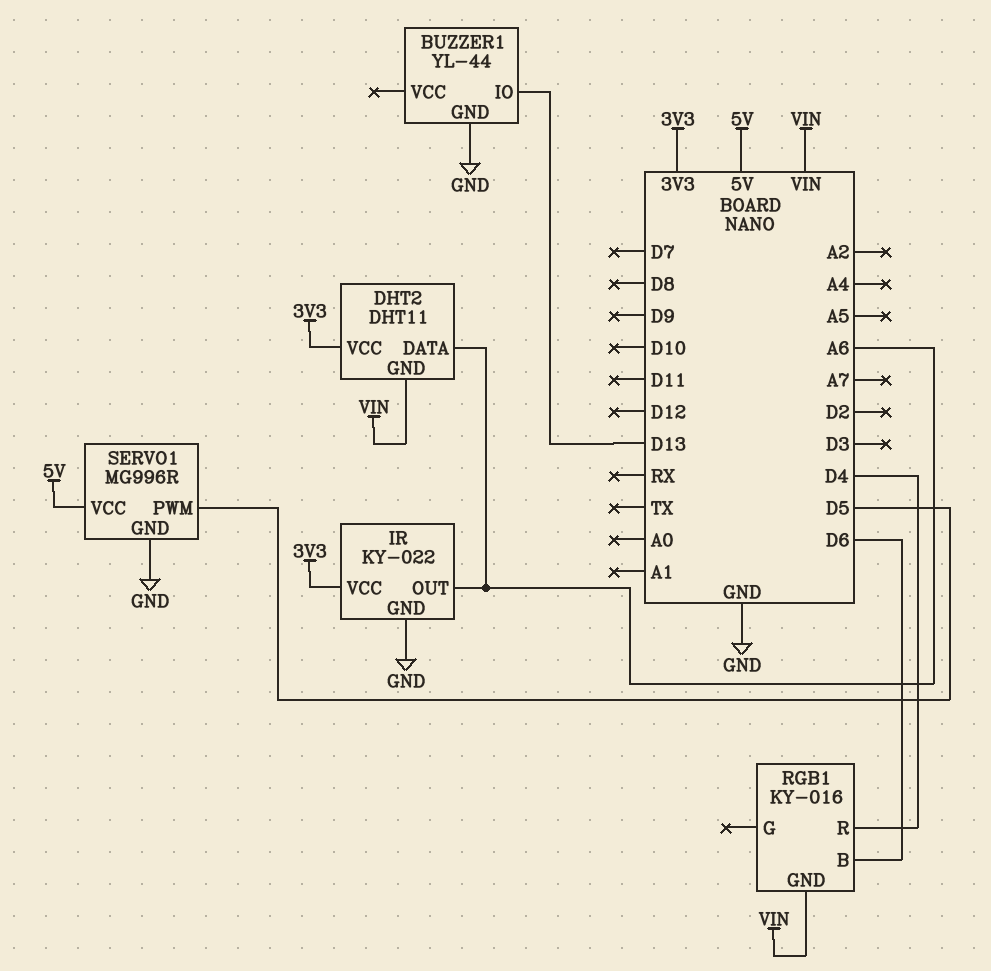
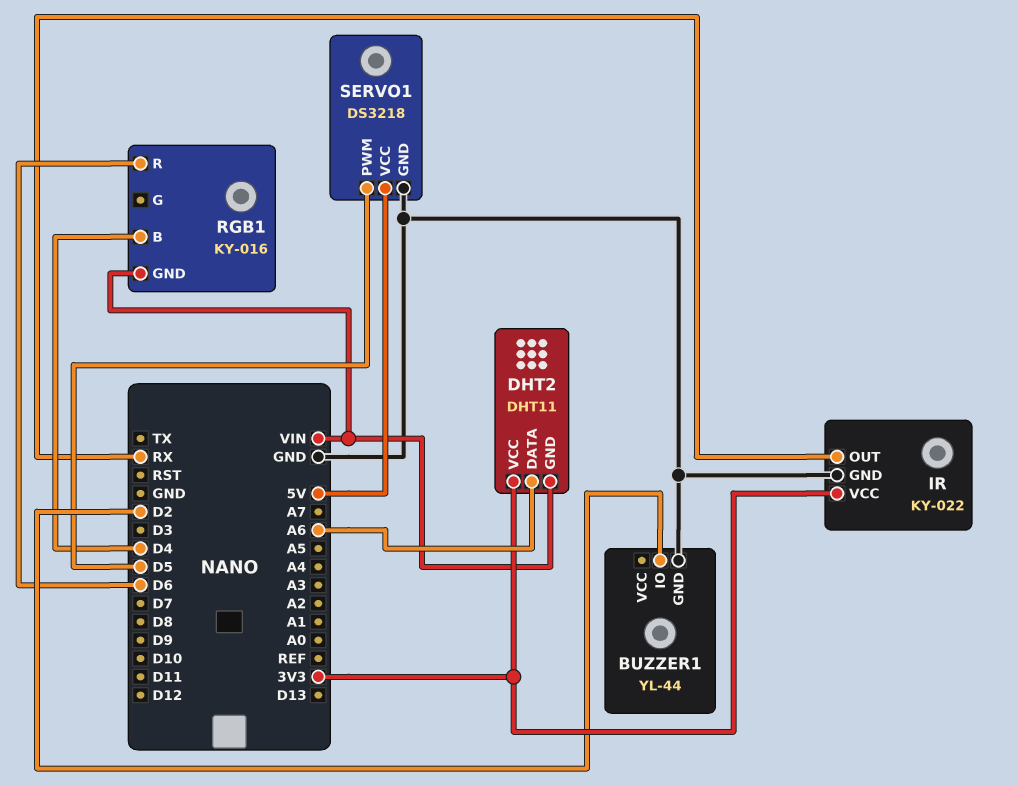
BUZZER1 pin IO: D13 -> D2
IR pin OUT: A6 -> RX
RGB1 pin B: D6 -> D4
RGB1 pin R: D4 -> D6
SERVO1: MG996R -> DS3218

